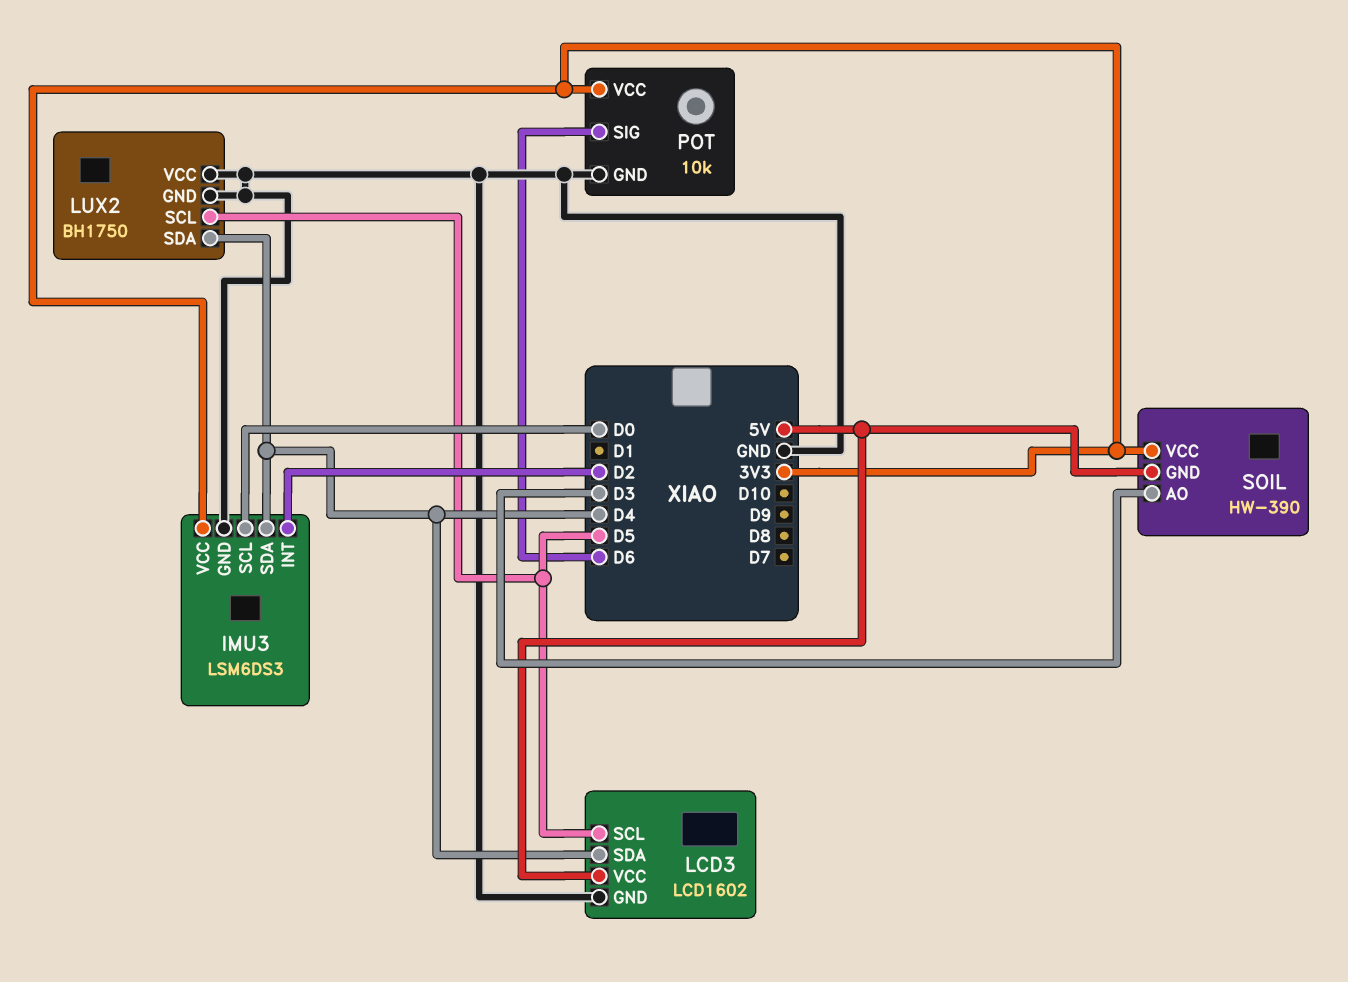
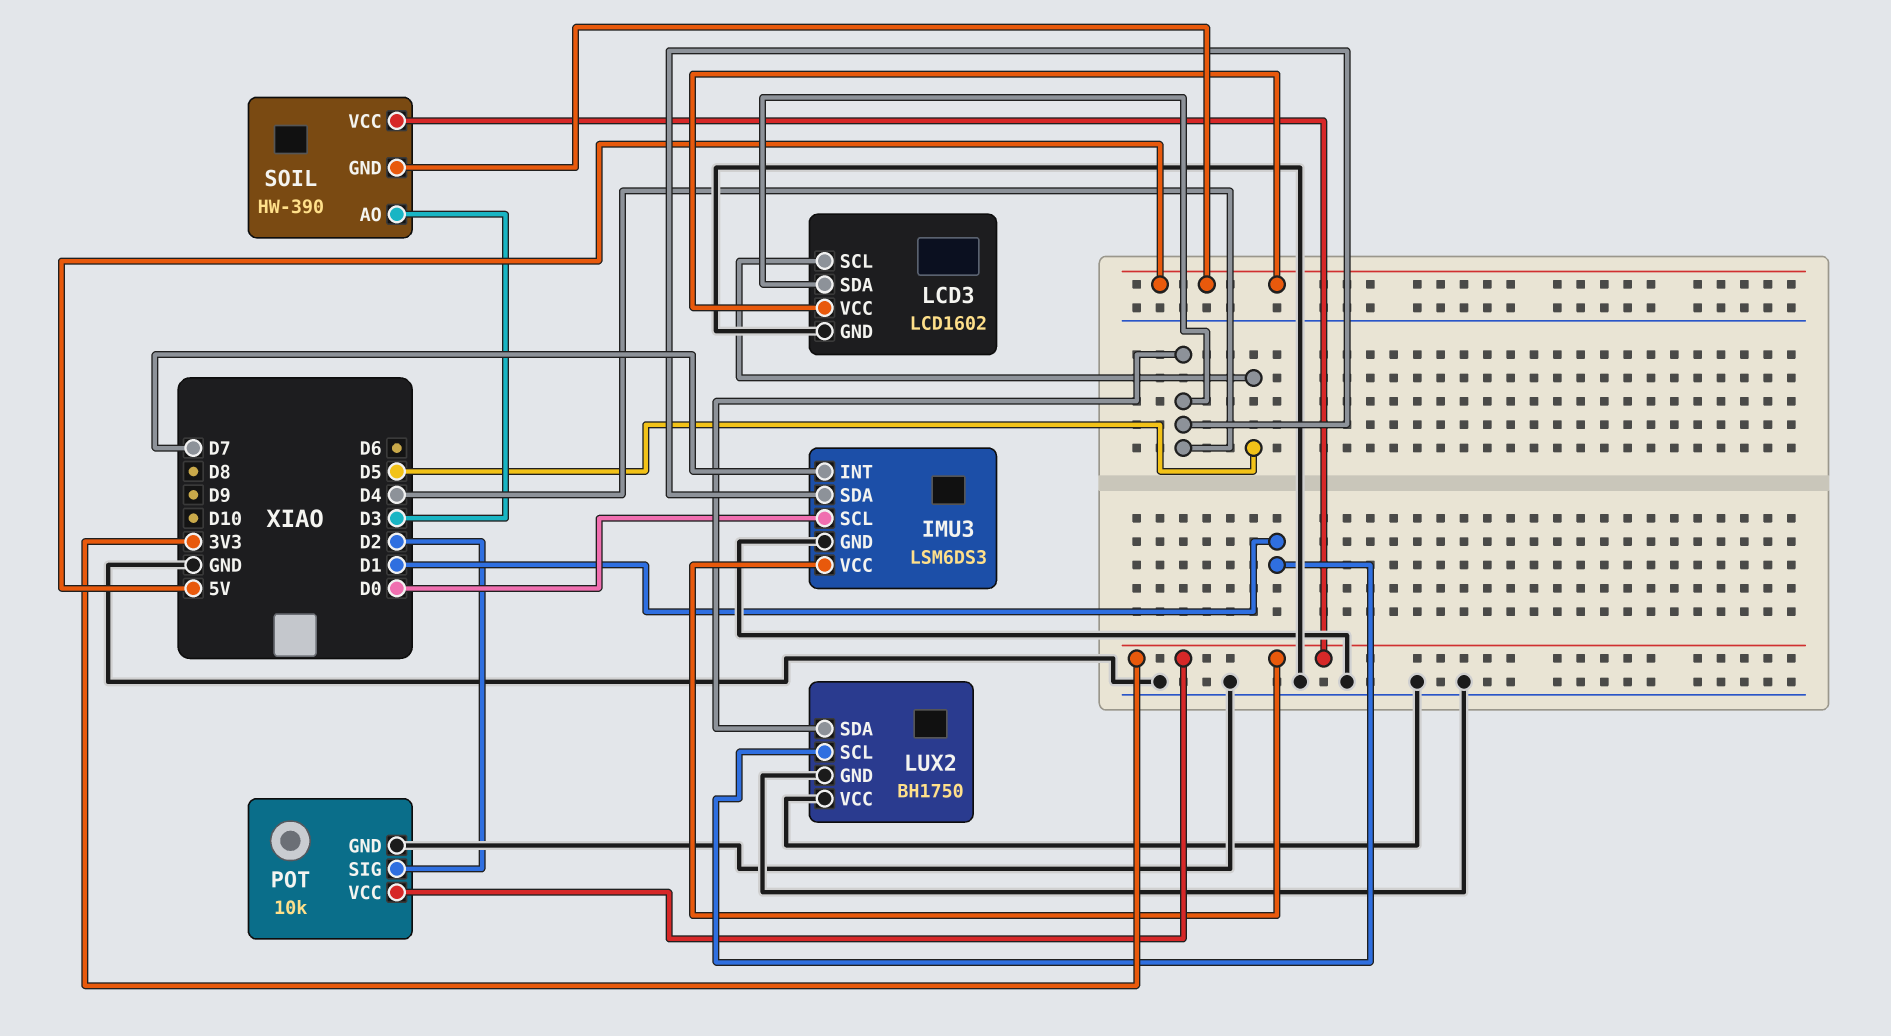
IMU3 pin INT: D2 -> D7
LUX2 pin SCL: D5 -> D1
POT pin SIG: D6 -> D2

